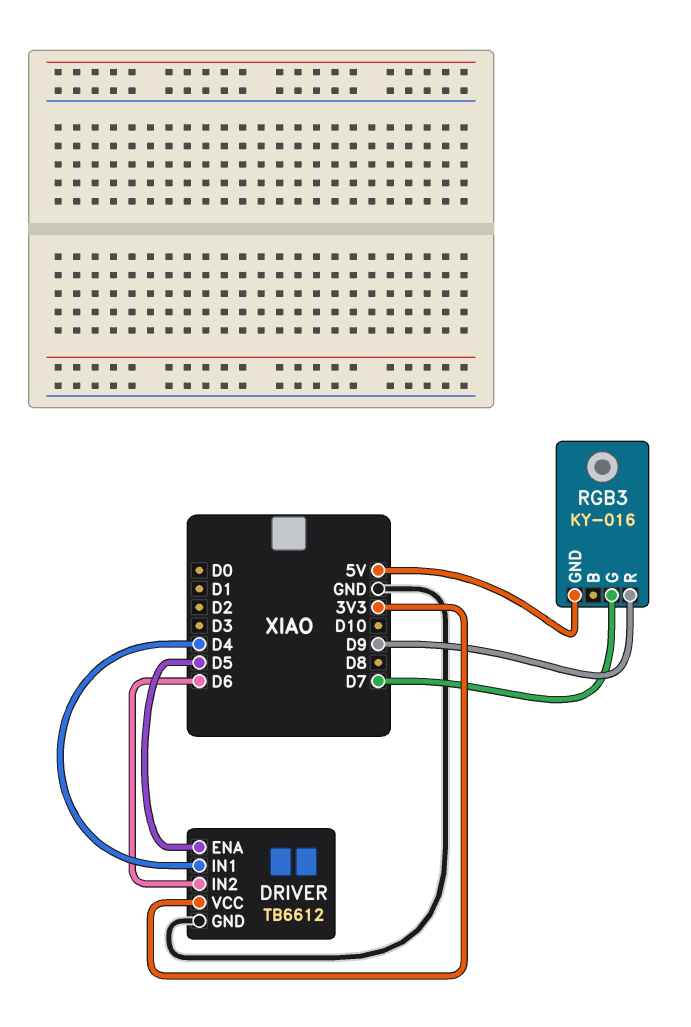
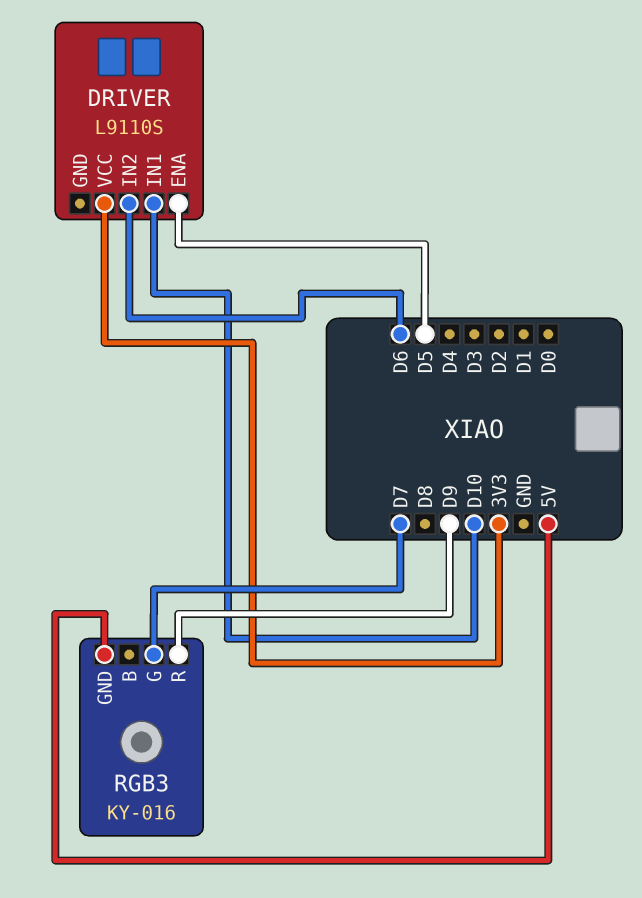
DRIVER: TB6612 -> L9110S
DRIVER pin GND: GND -> none
DRIVER pin IN1: D4 -> D10

